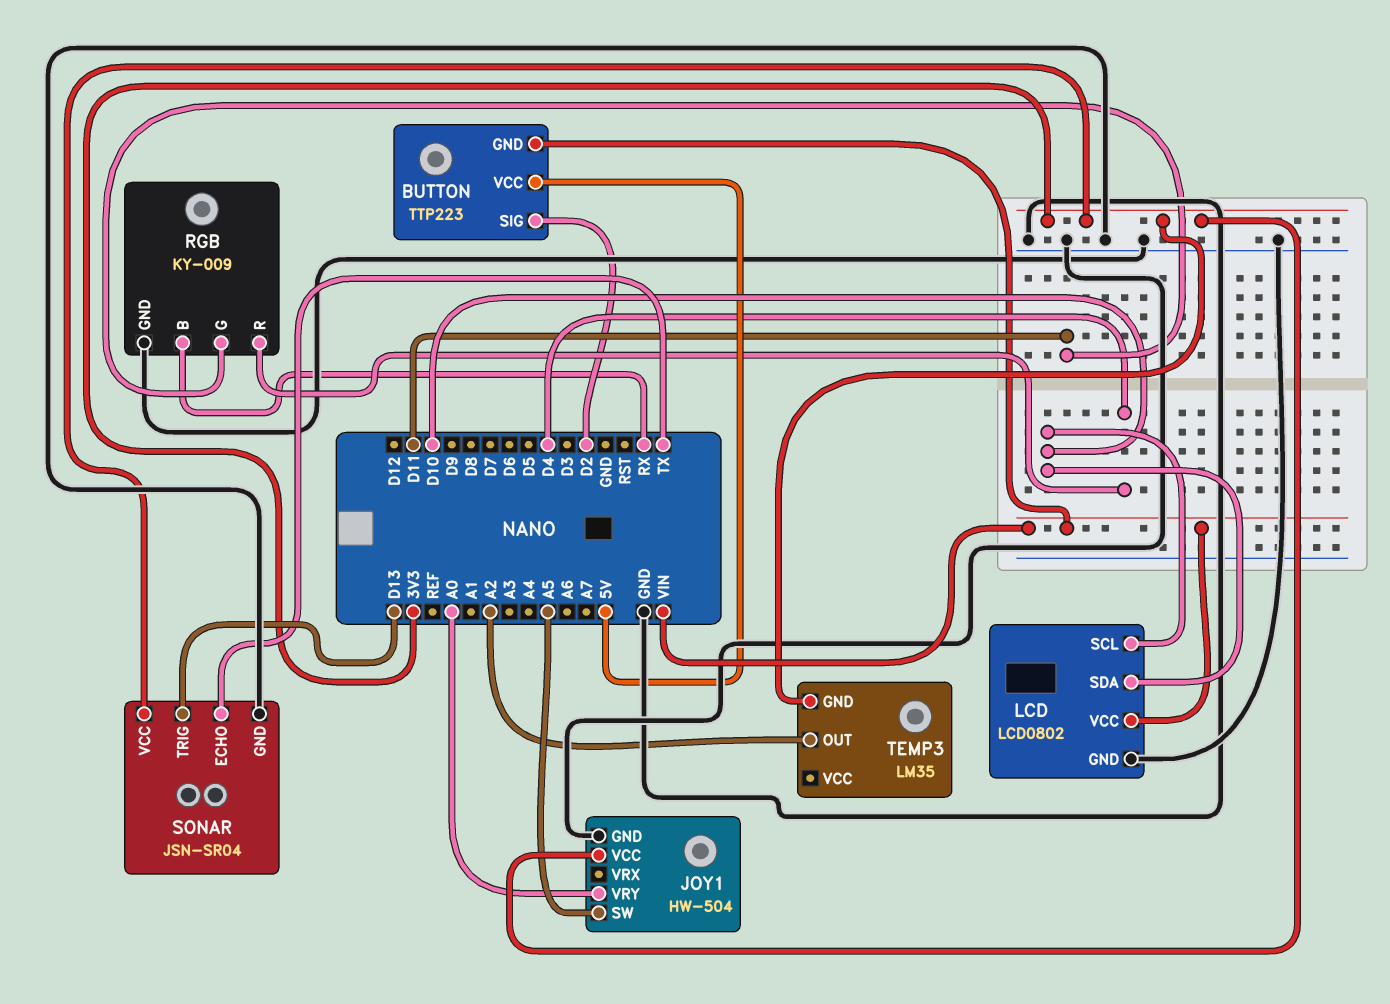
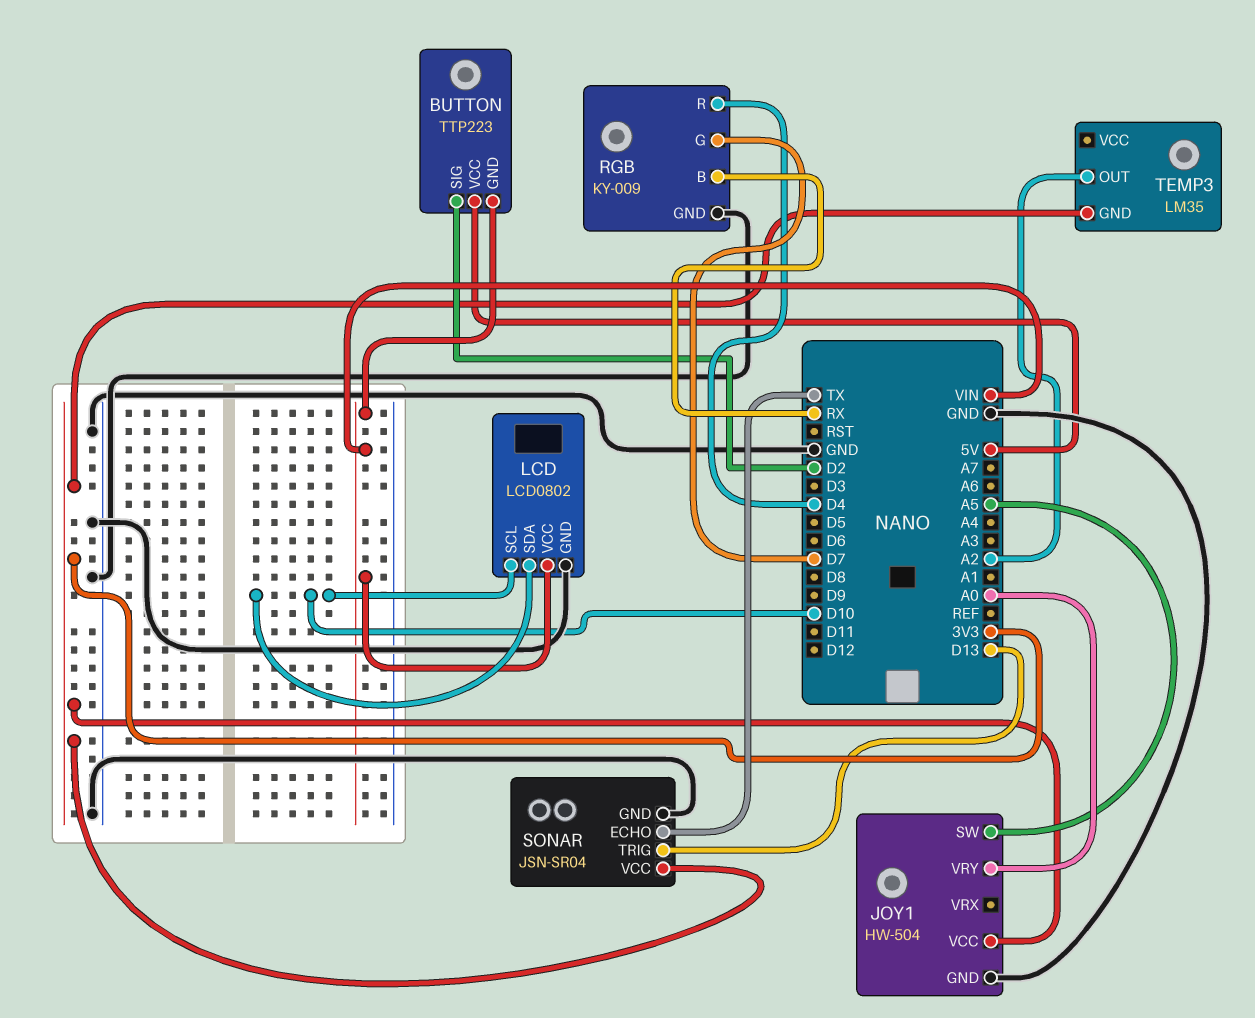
RGB pin G: D11 -> D7

